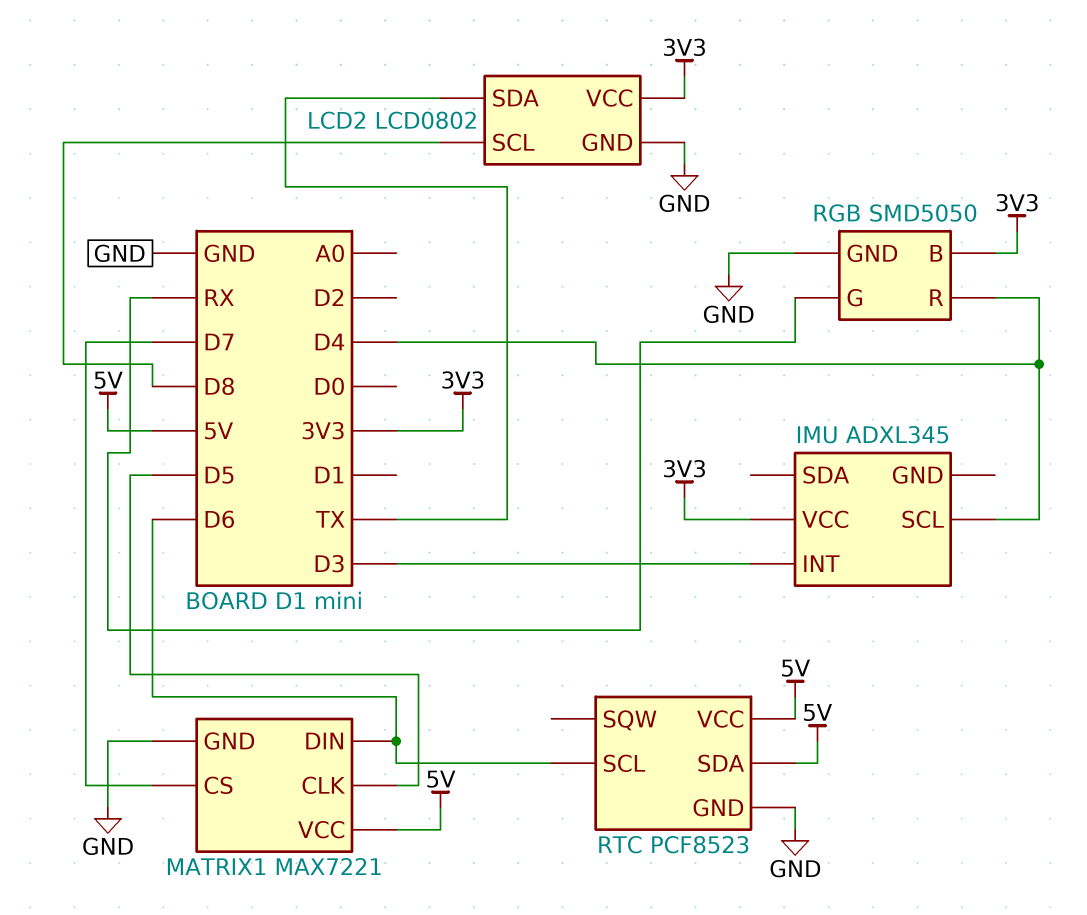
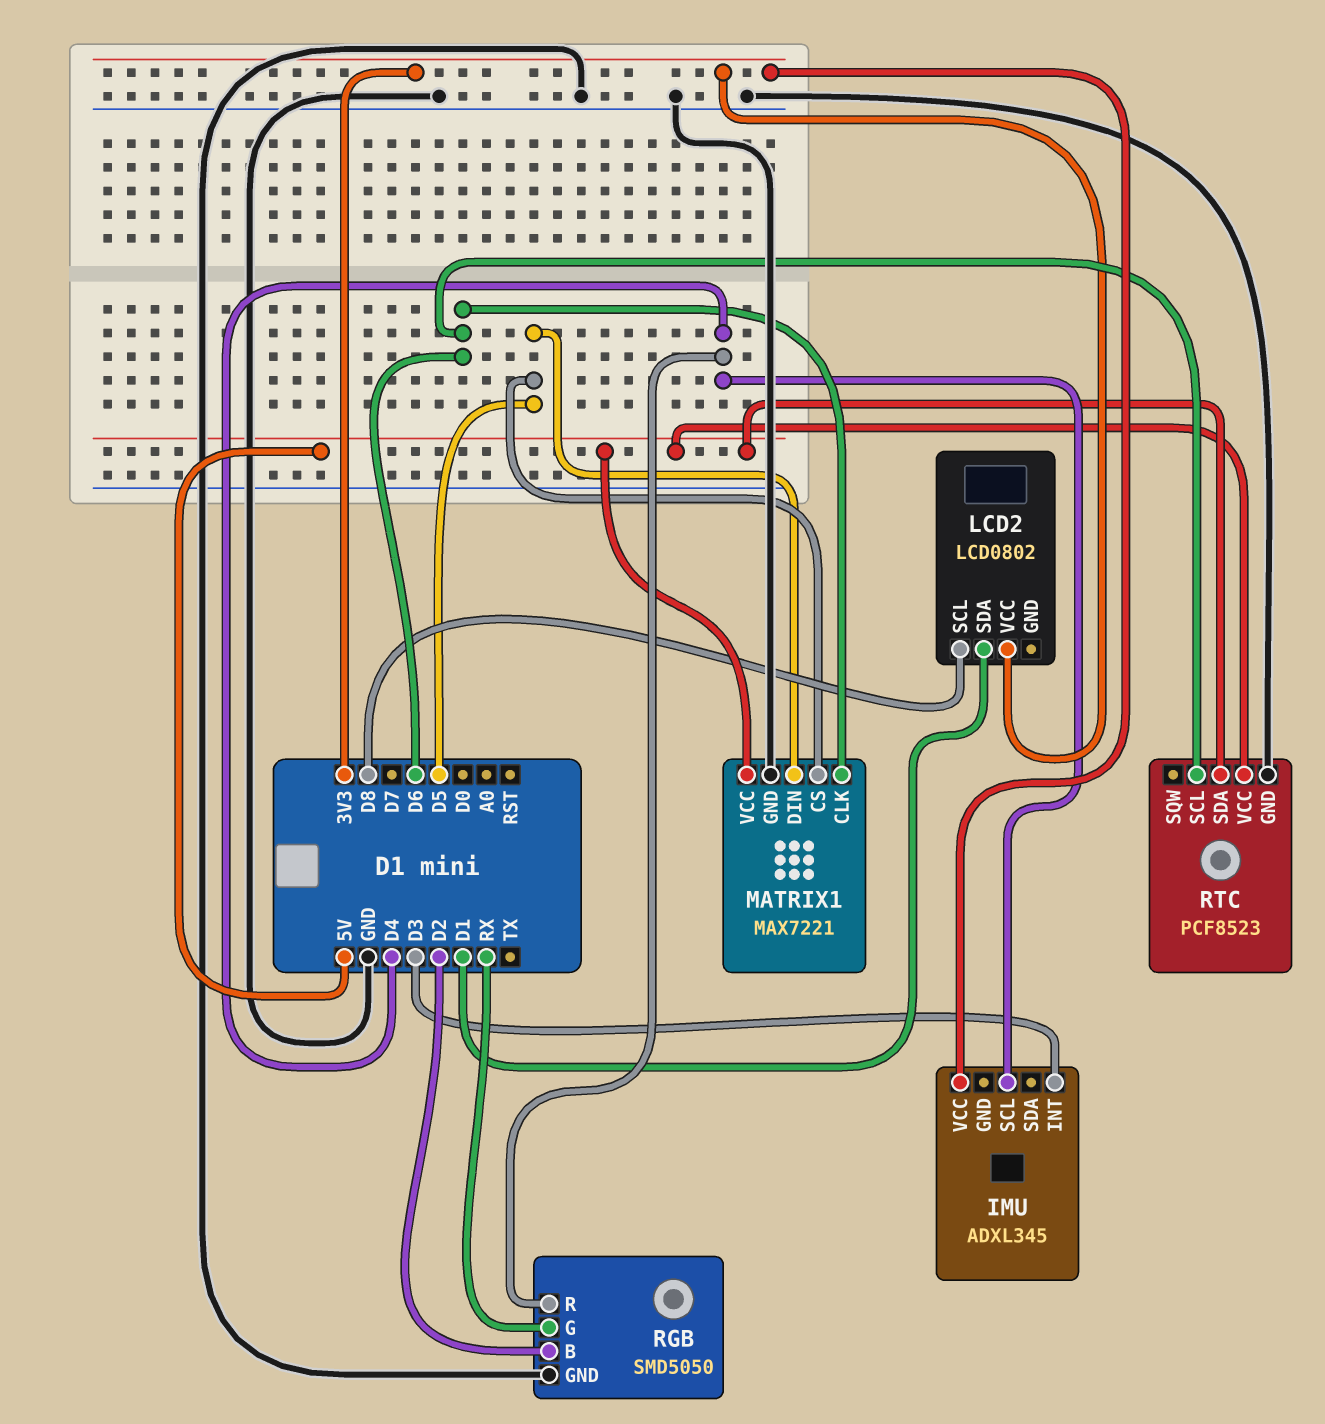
LCD2 pin GND: GND -> none
LCD2 pin SDA: TX -> D1
MATRIX1 pin CLK: D5 -> D6
MATRIX1 pin CS: D7 -> D5
MATRIX1 pin DIN: D6 -> D5
RGB pin B: 3V3 -> D2

